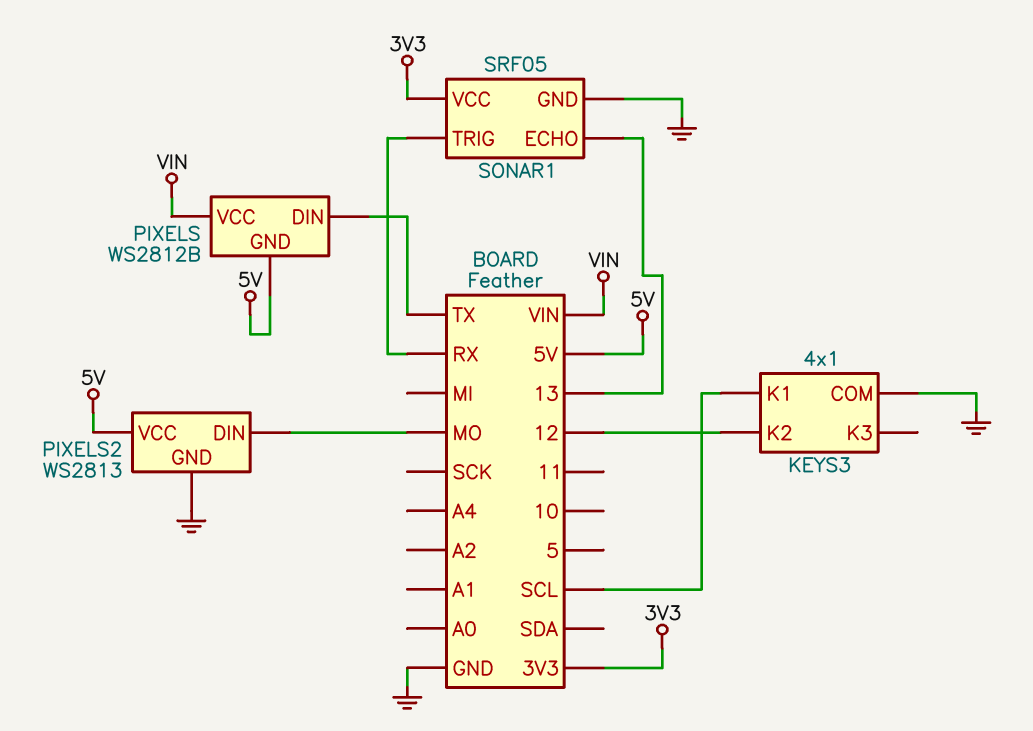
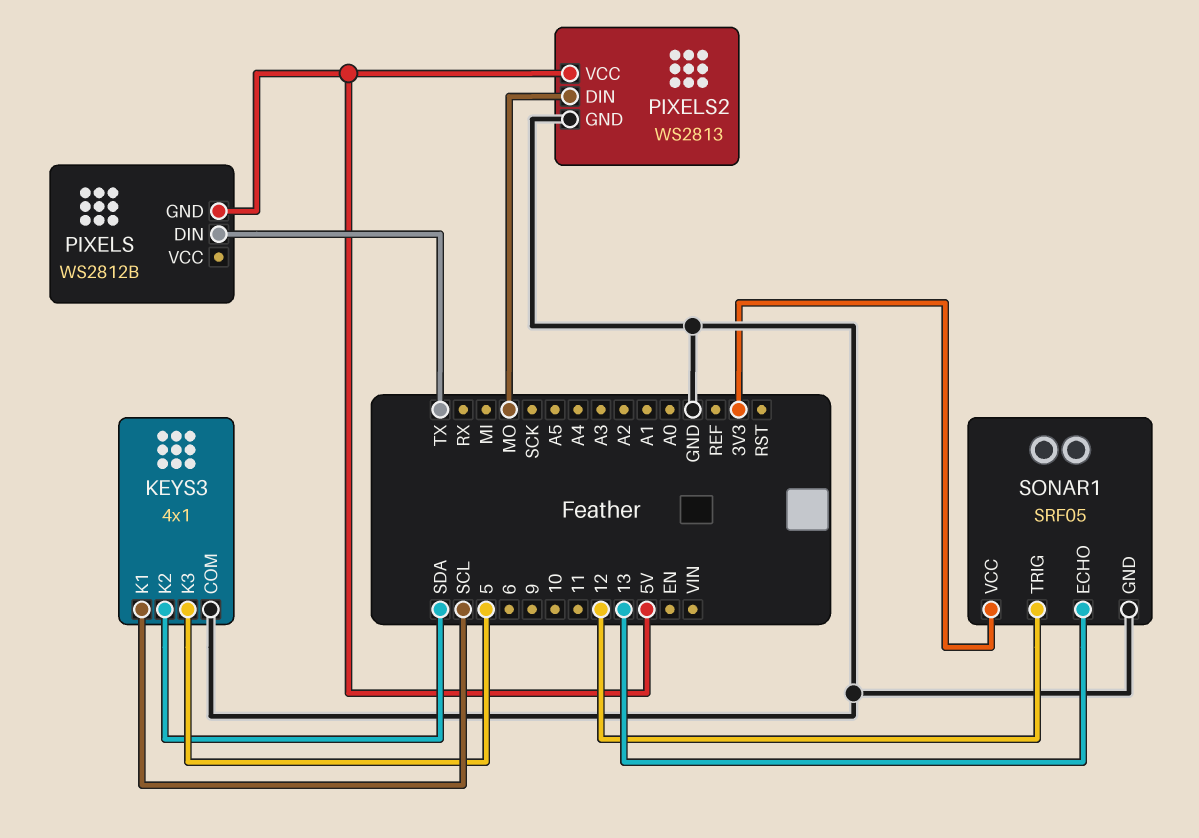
KEYS3 pin K2: 12 -> SDA
KEYS3 pin K3: none -> 5
PIXELS pin VCC: VIN -> none
SONAR1 pin TRIG: RX -> 12

